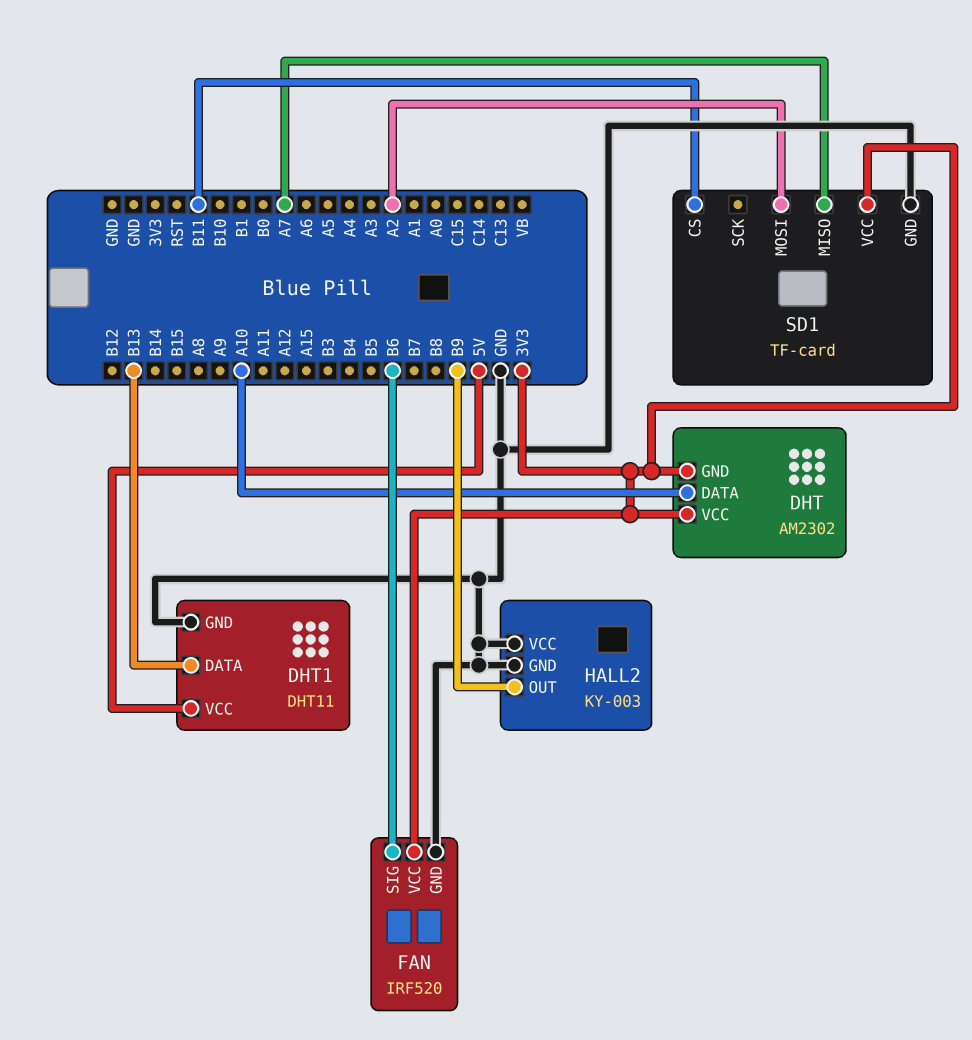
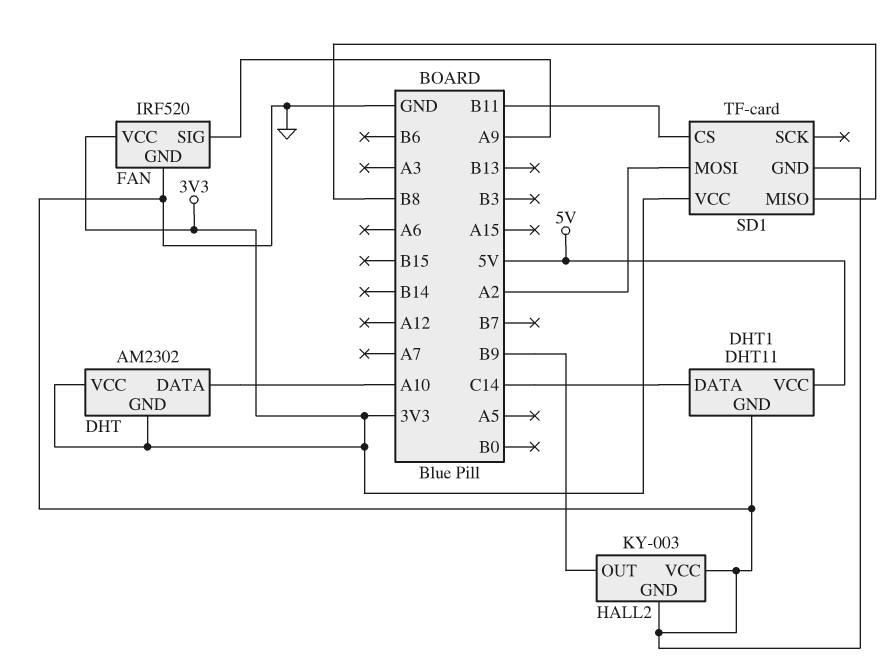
DHT1 pin DATA: B13 -> C14
FAN pin SIG: B6 -> A9
SD1 pin MISO: A7 -> B8

